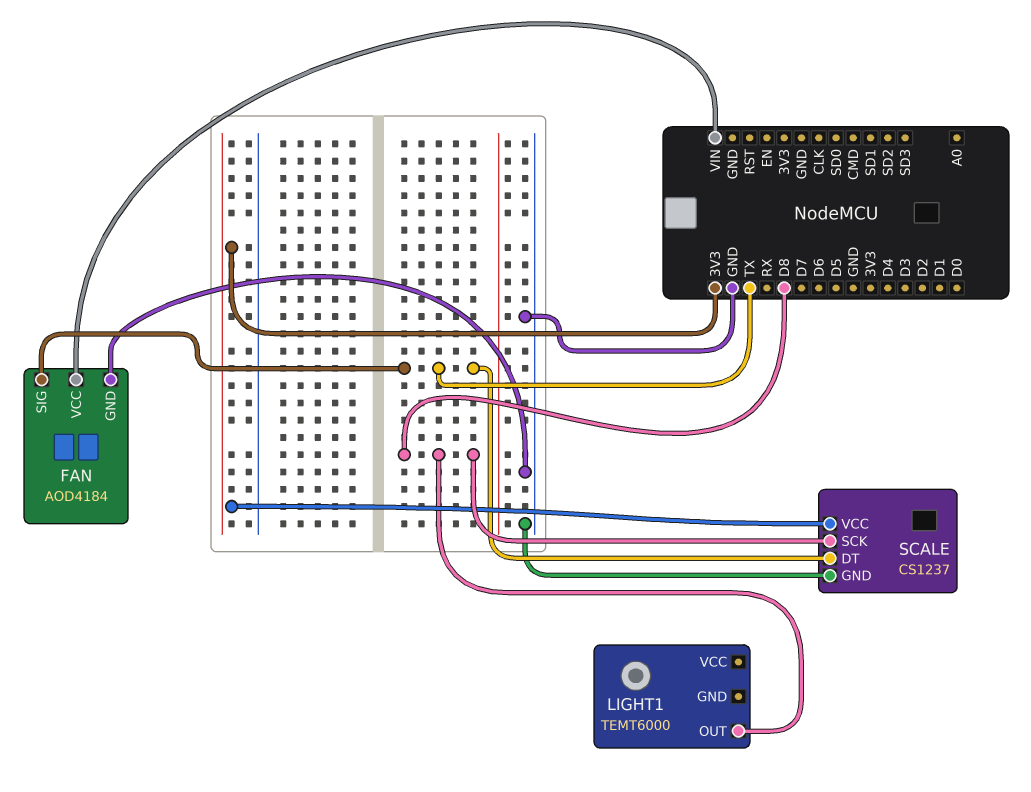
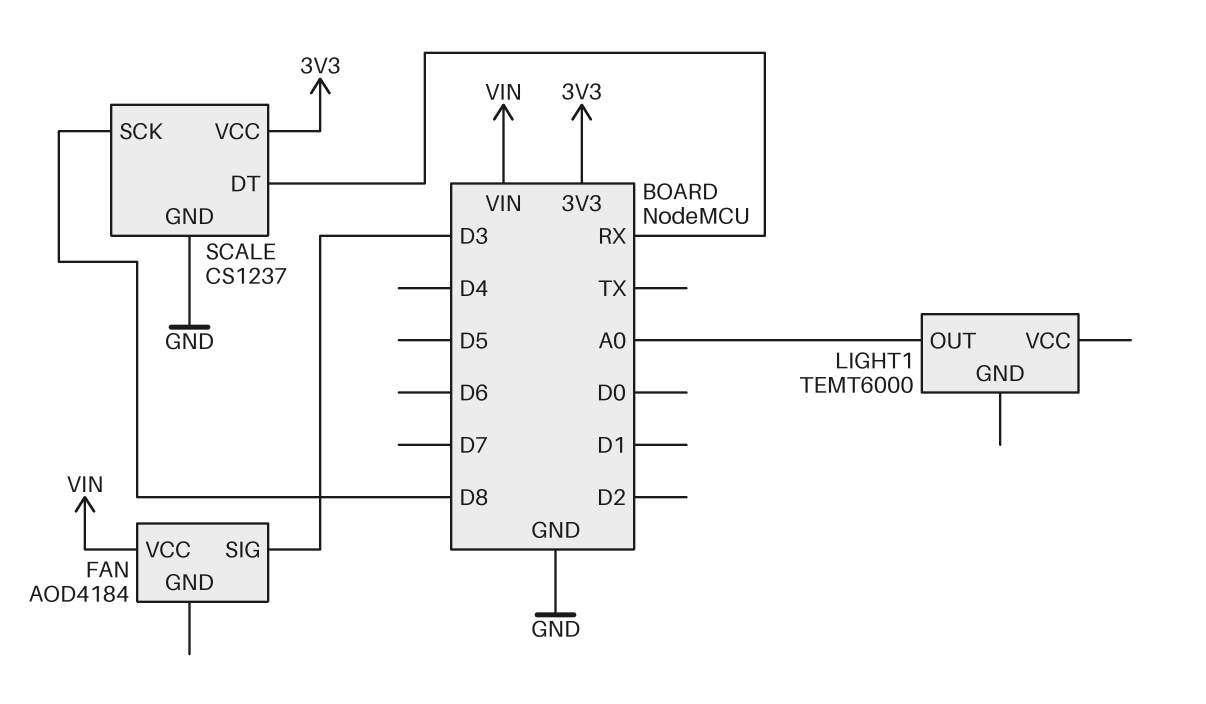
FAN pin GND: GND -> none
FAN pin SIG: TX -> D3
LIGHT1 pin OUT: D8 -> A0
SCALE pin DT: TX -> RX

